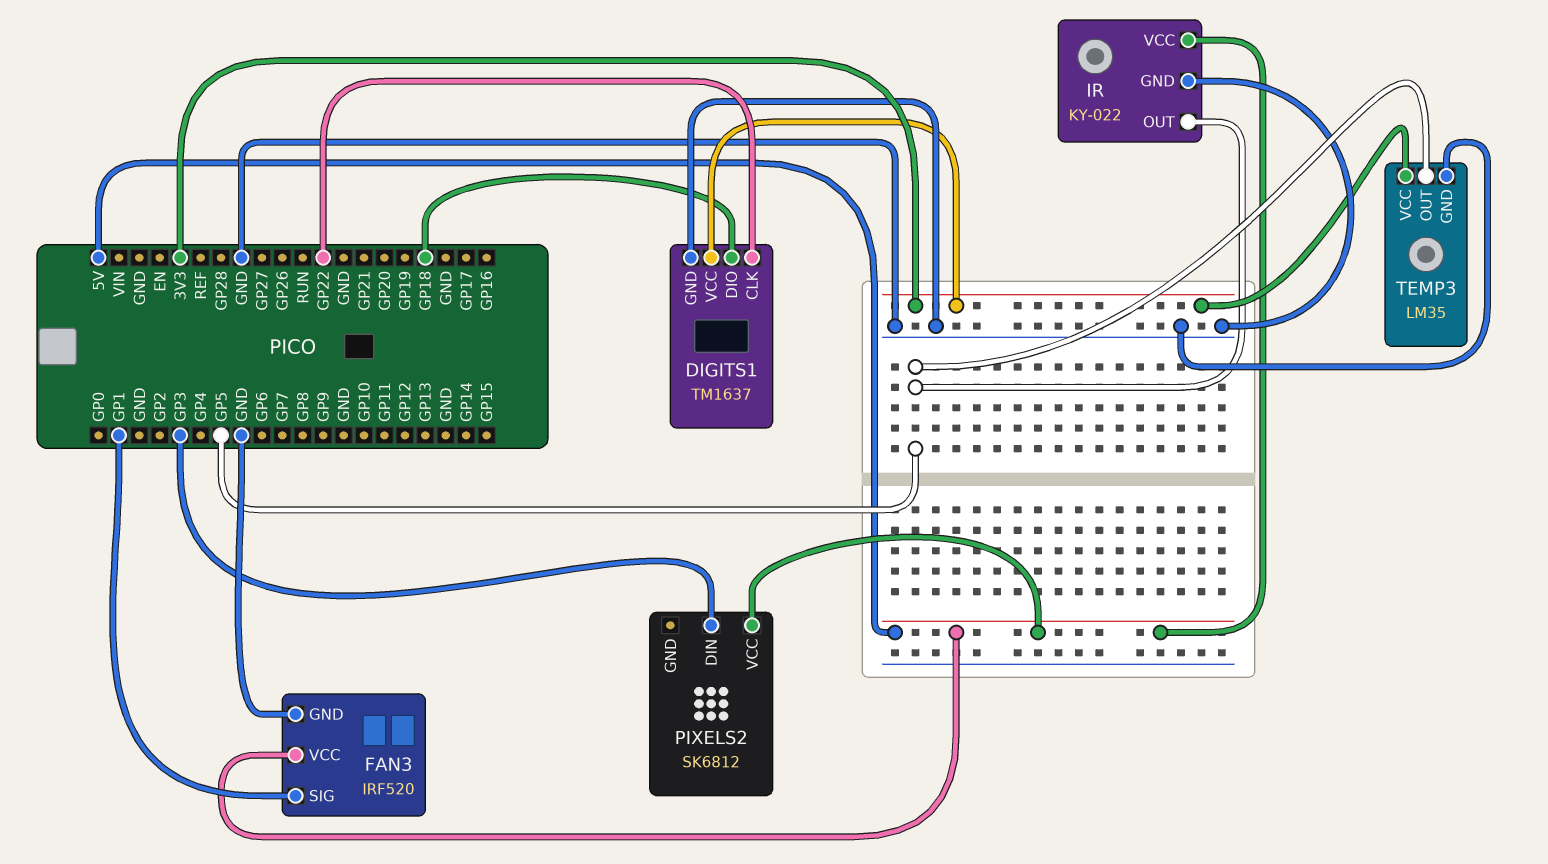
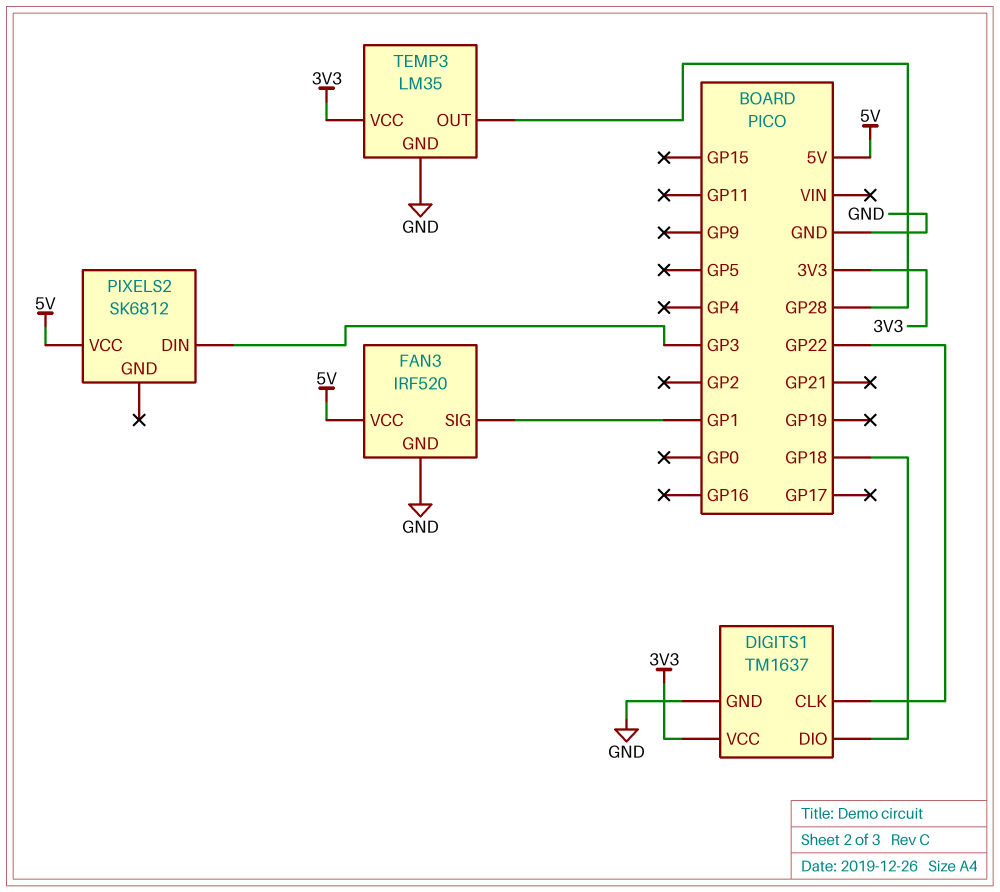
IR: KY-022 -> none
IR pin GND: GND -> none
IR pin OUT: GP5 -> none
IR pin VCC: 5V -> none
TEMP3 pin OUT: GP5 -> GP28

